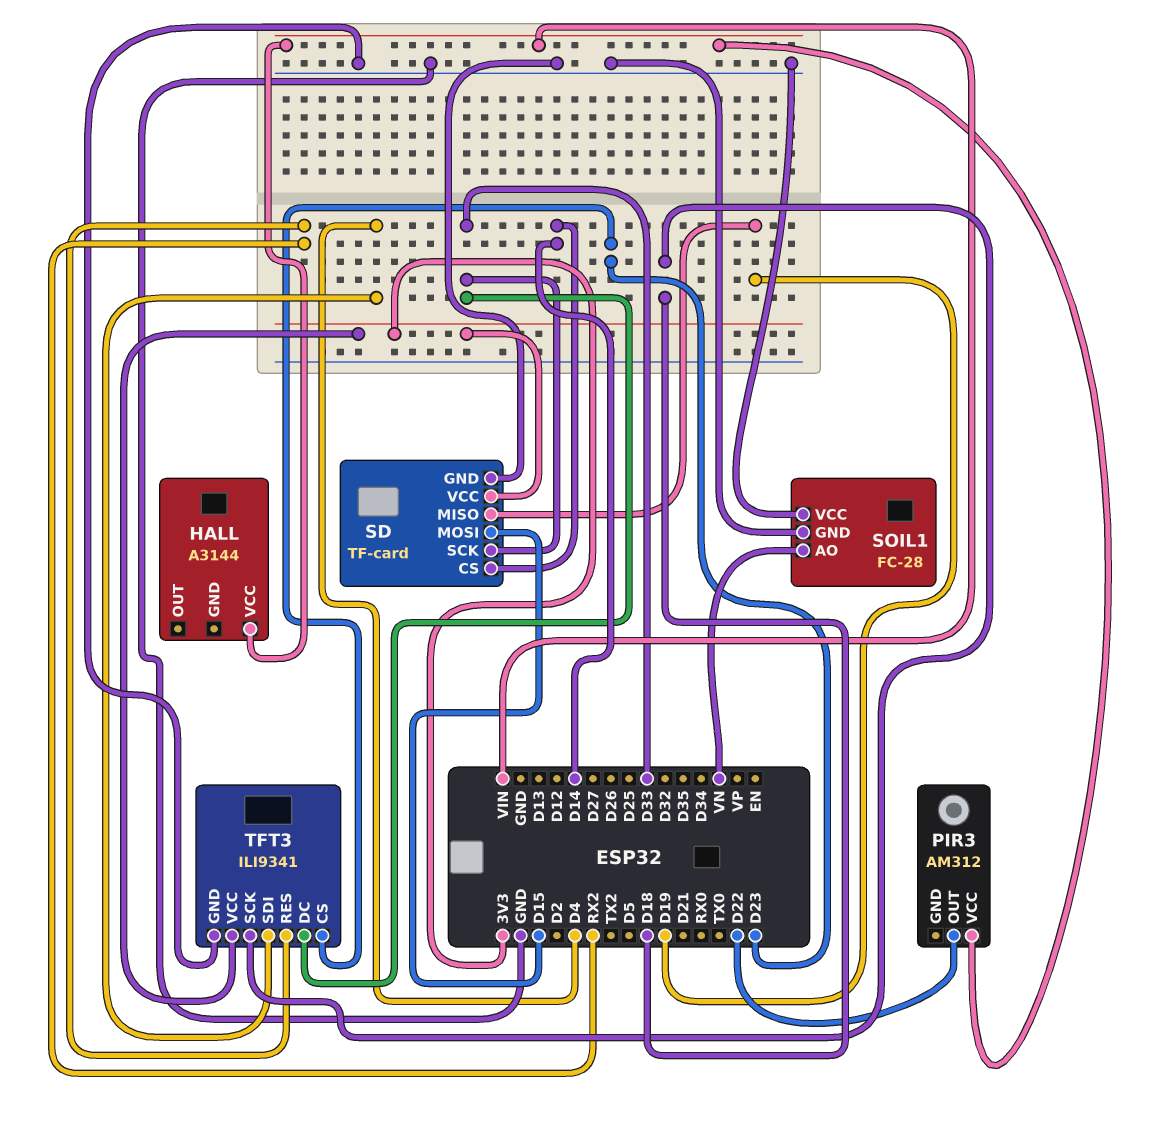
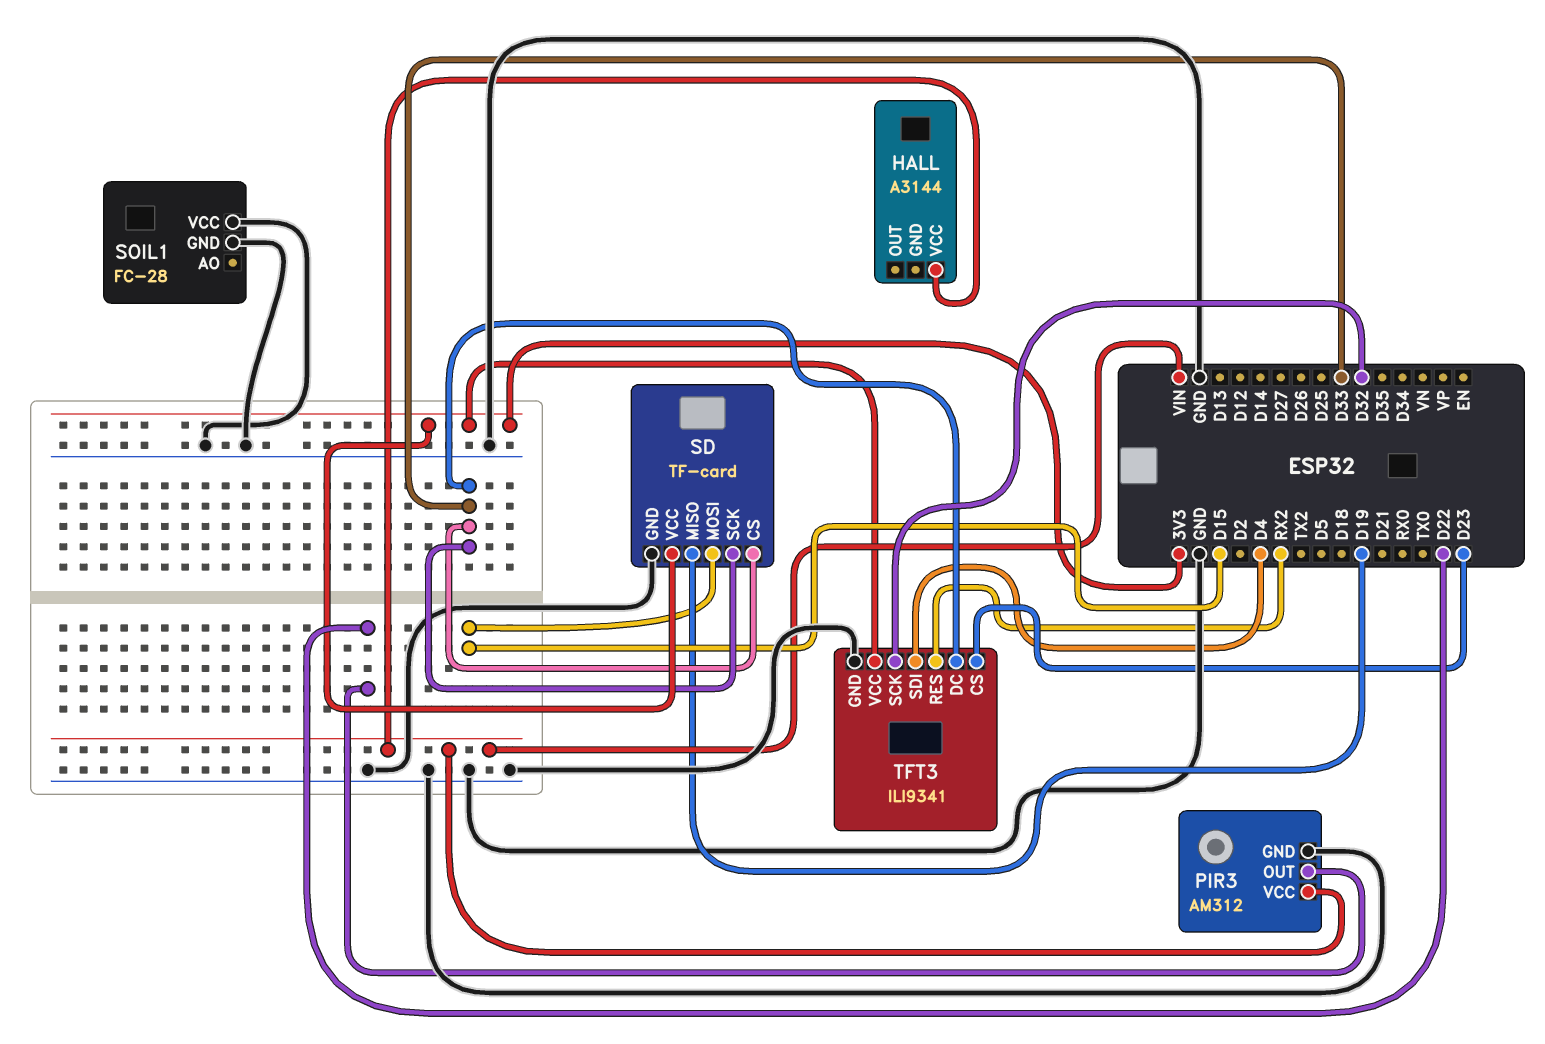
PIR3 pin GND: none -> GND
SD pin CS: D14 -> D33
SOIL1 pin AO: VN -> none
TFT3 pin SCK: D18 -> D32

